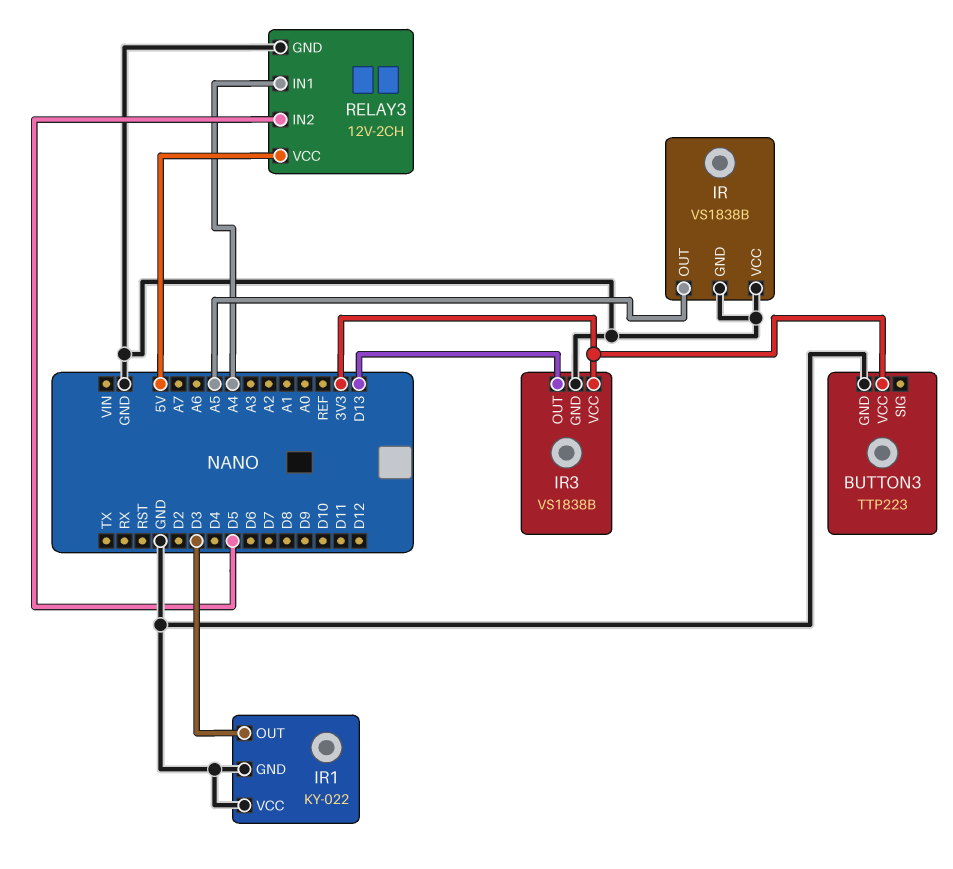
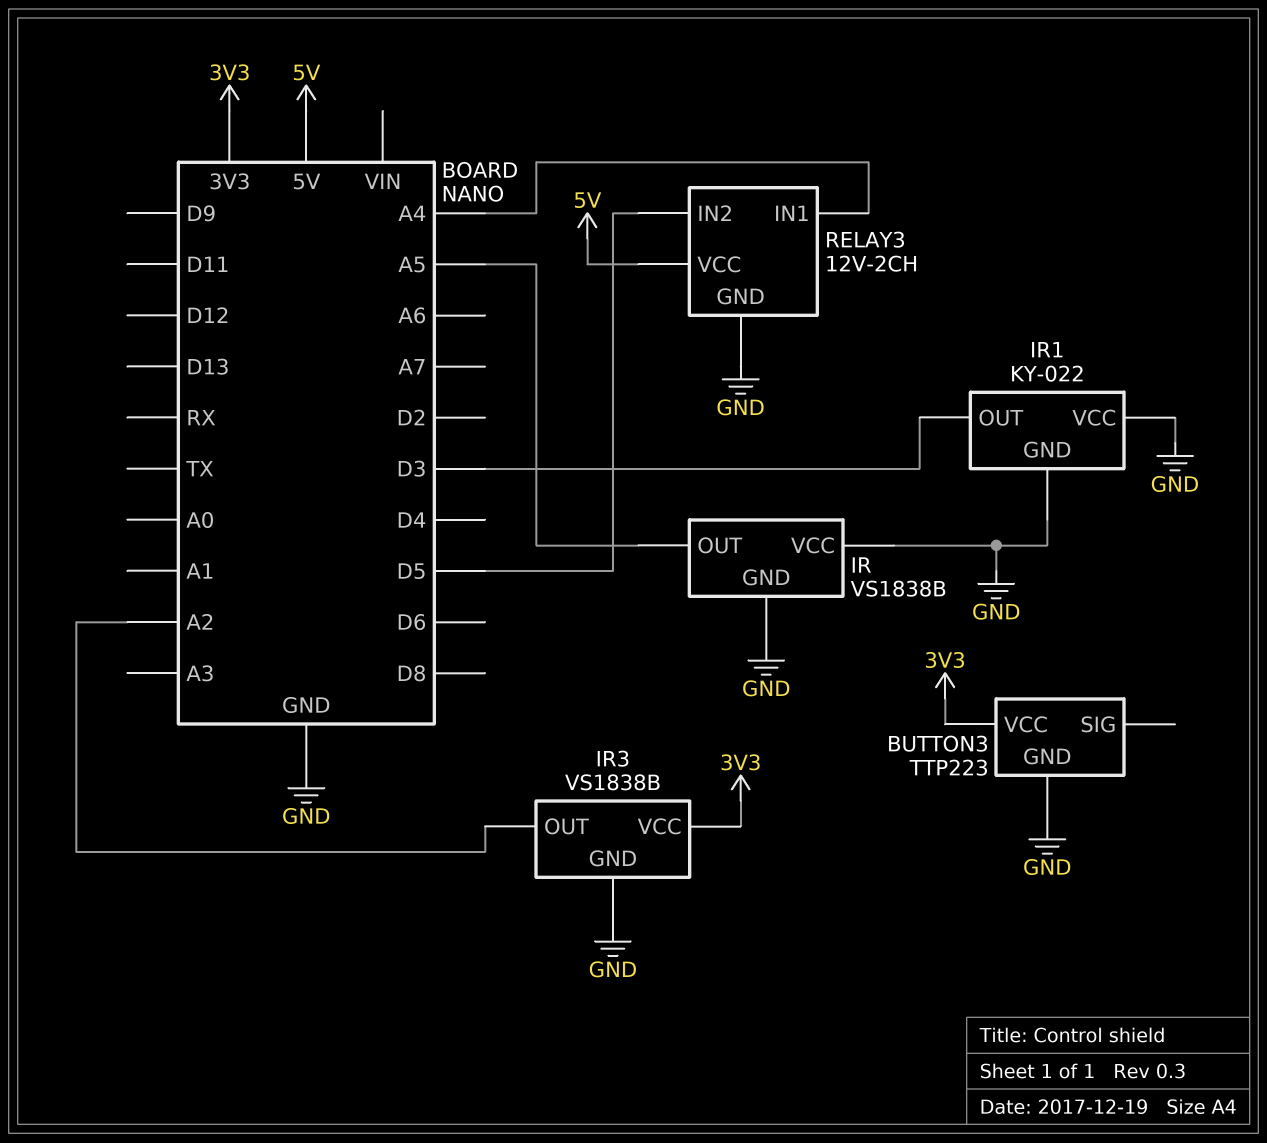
IR3 pin OUT: D13 -> A2

